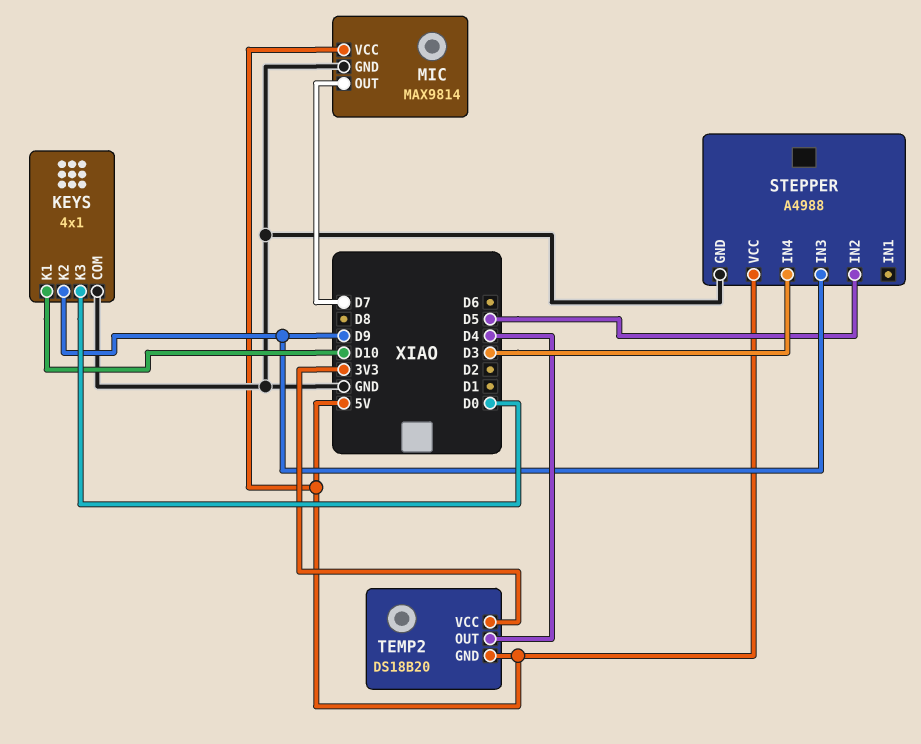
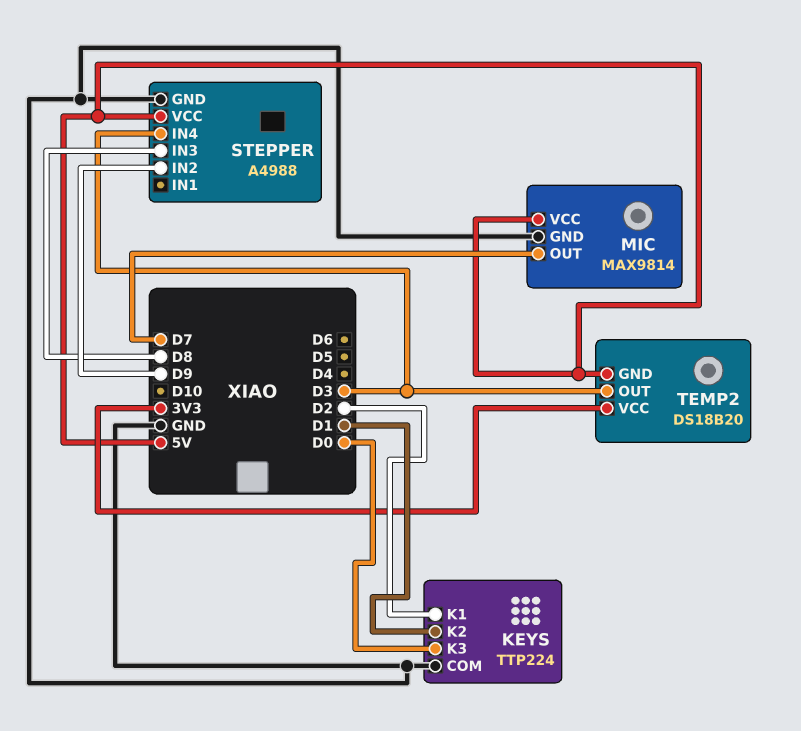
KEYS: 4x1 -> TTP224
KEYS pin K1: D10 -> D2
KEYS pin K2: D9 -> D1
STEPPER pin IN2: D5 -> D9
STEPPER pin IN3: D9 -> D8
TEMP2 pin OUT: D4 -> D3

